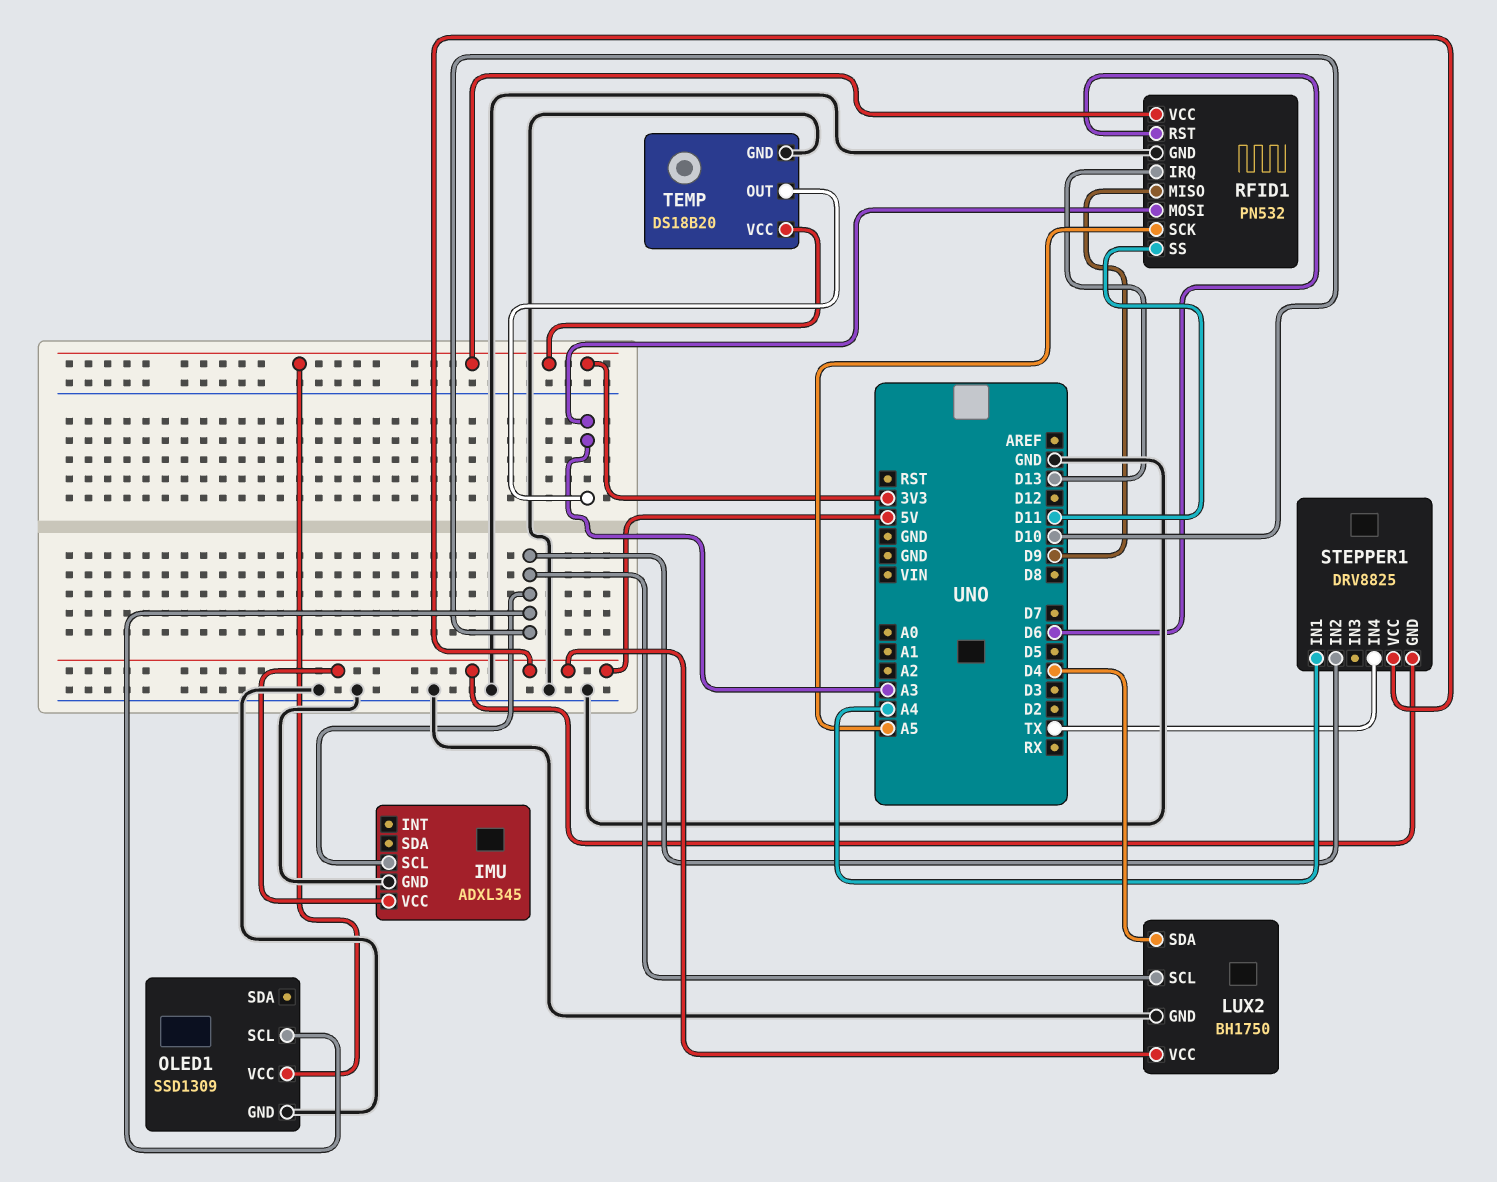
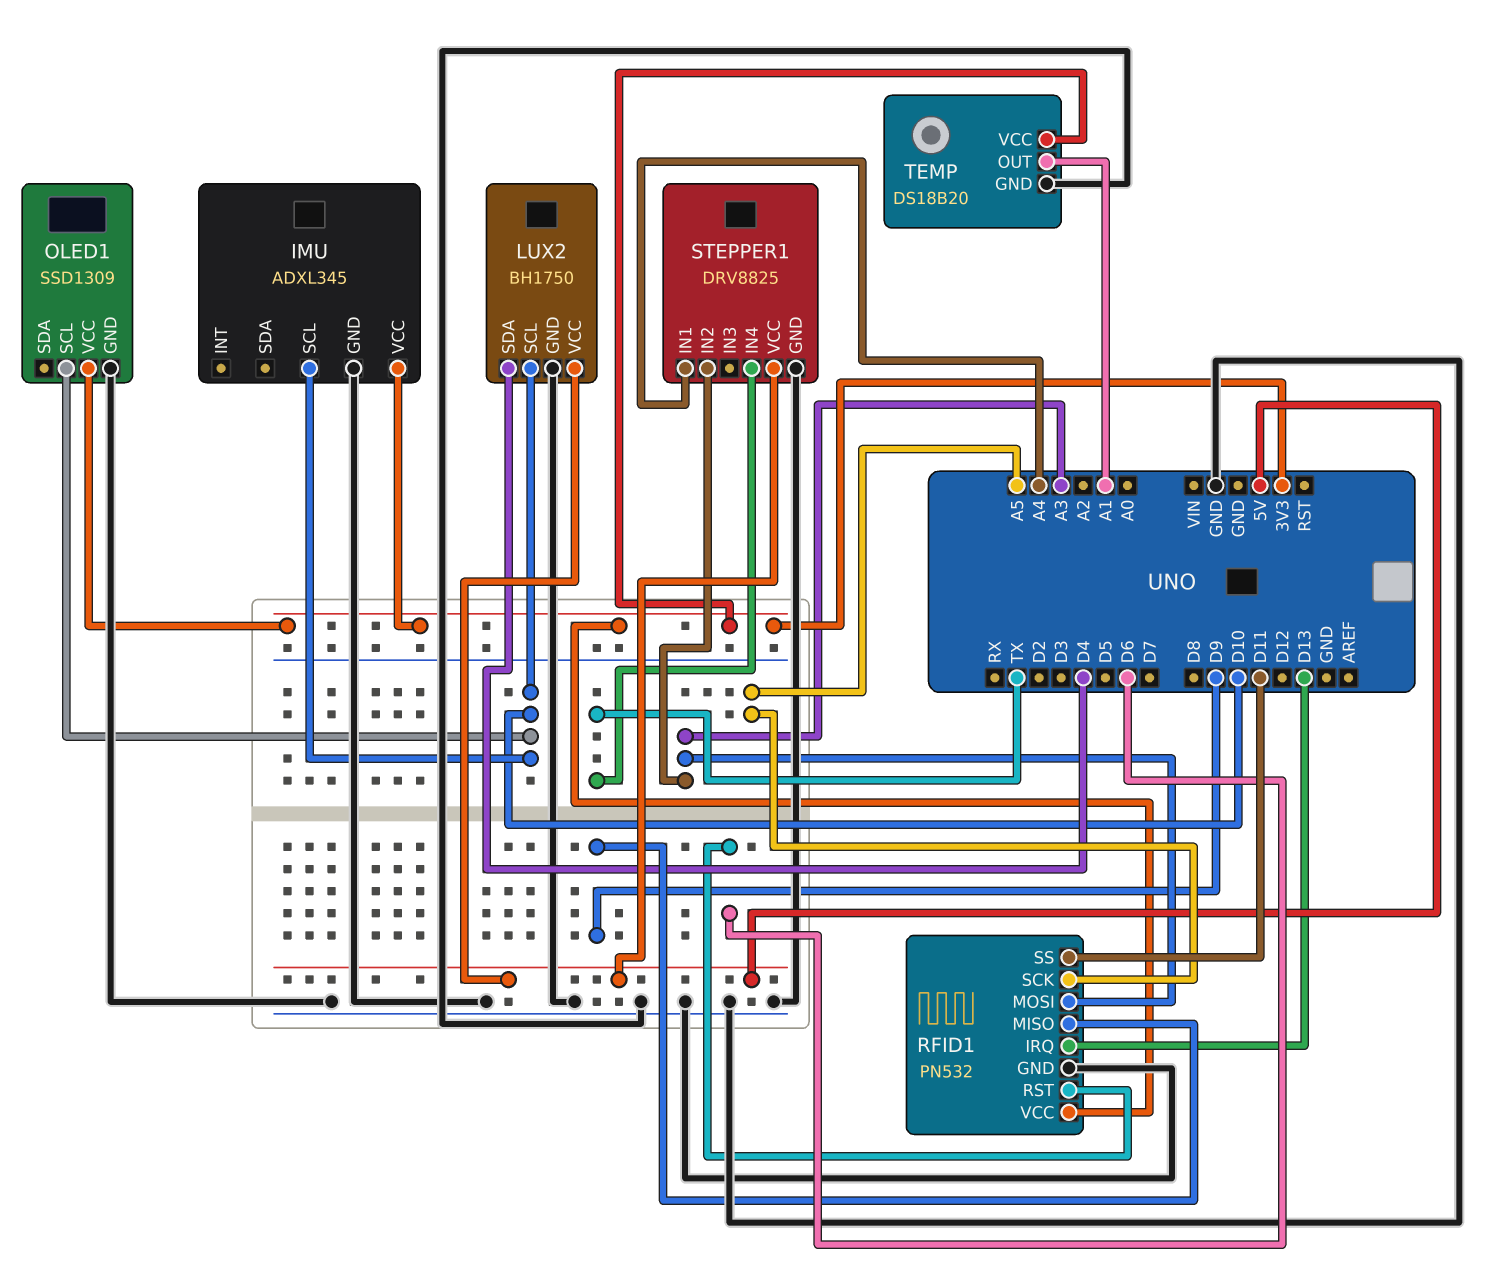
IMU pin VCC: 5V -> 3V3
STEPPER1 pin GND: 5V -> GND
STEPPER1 pin IN2: D10 -> A3
TEMP pin OUT: A3 -> A1

